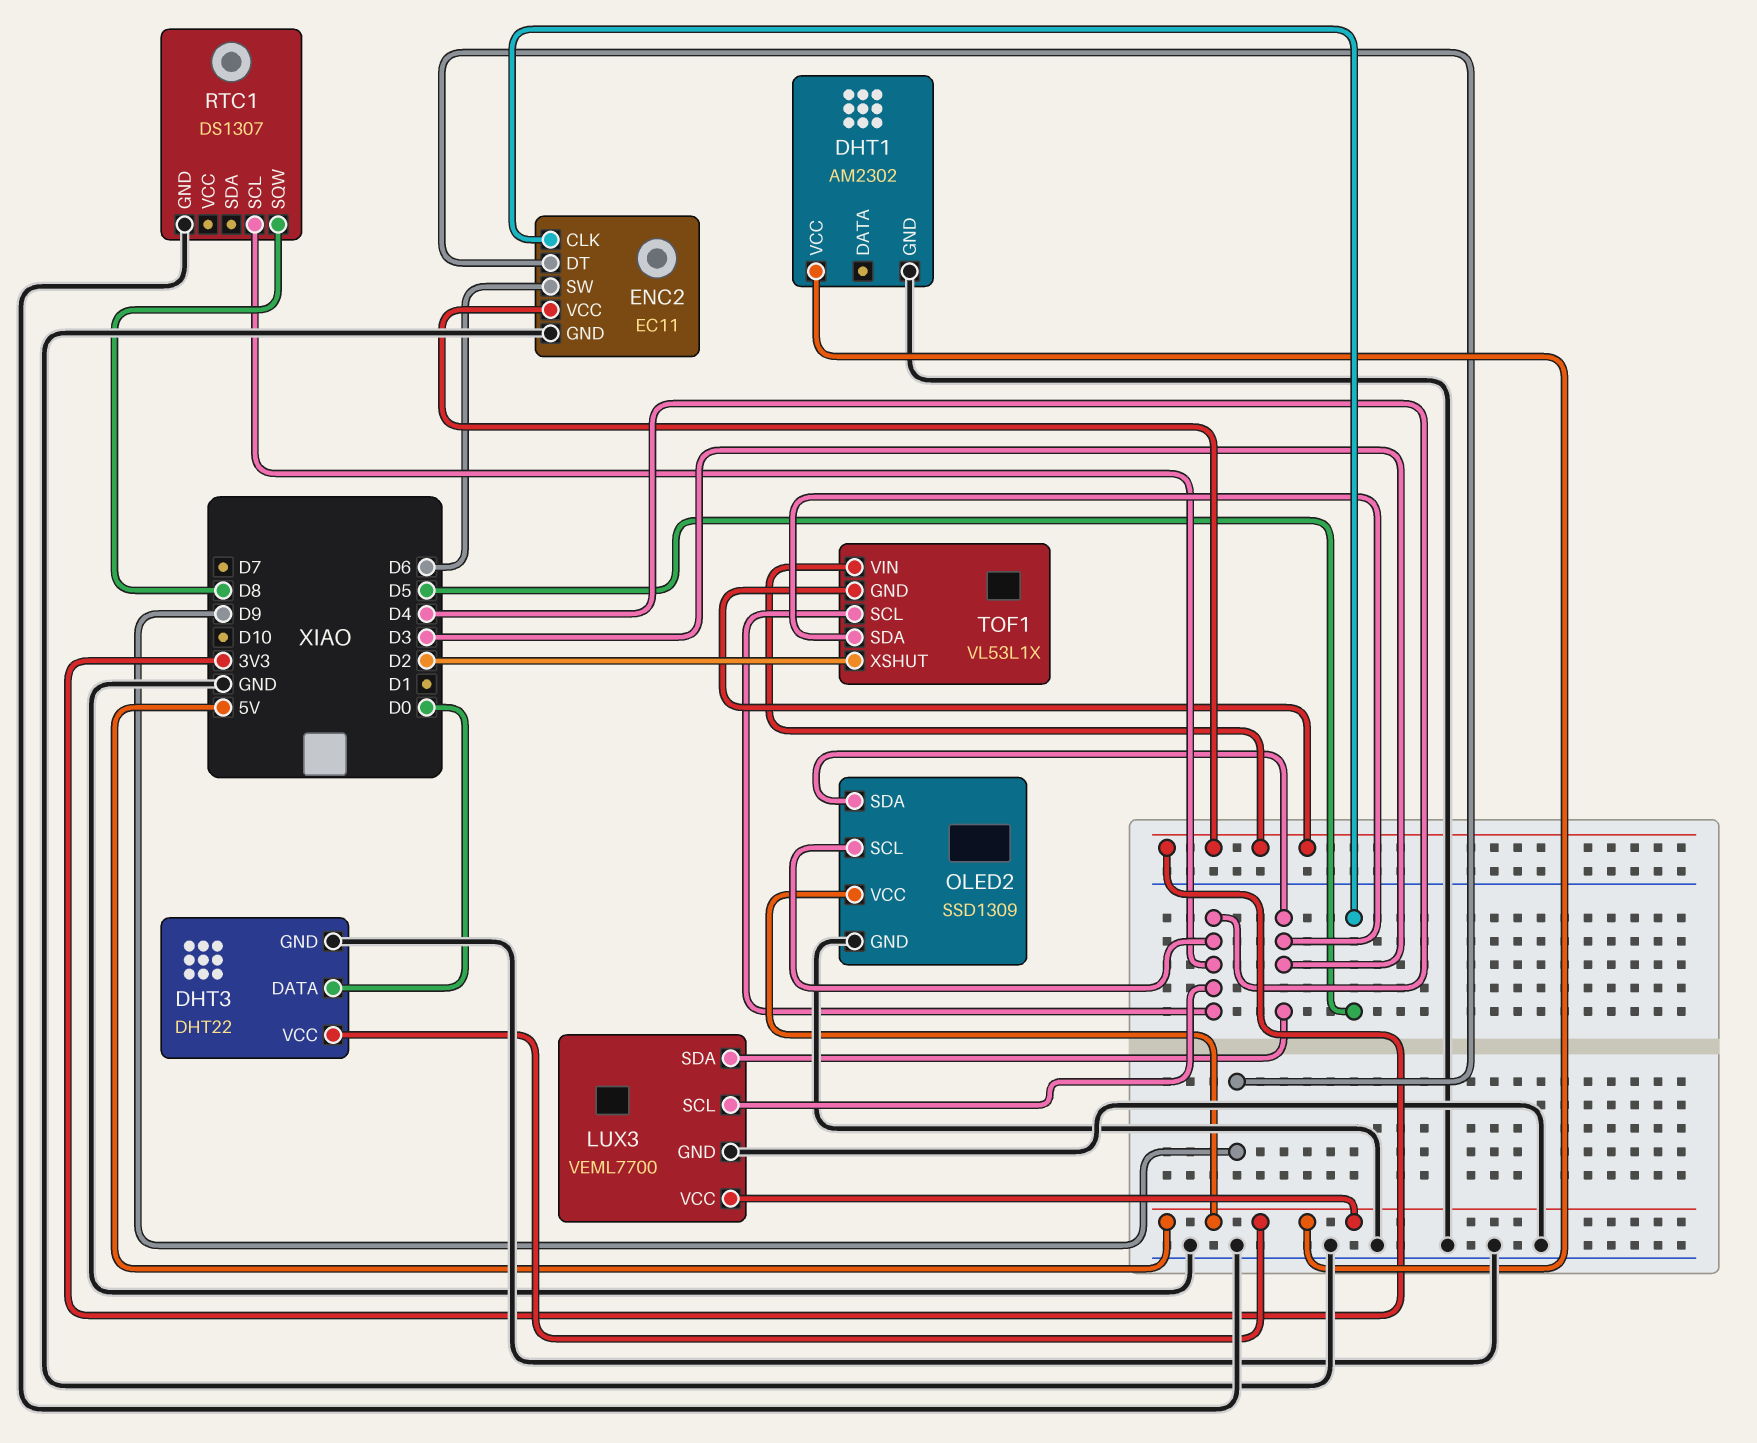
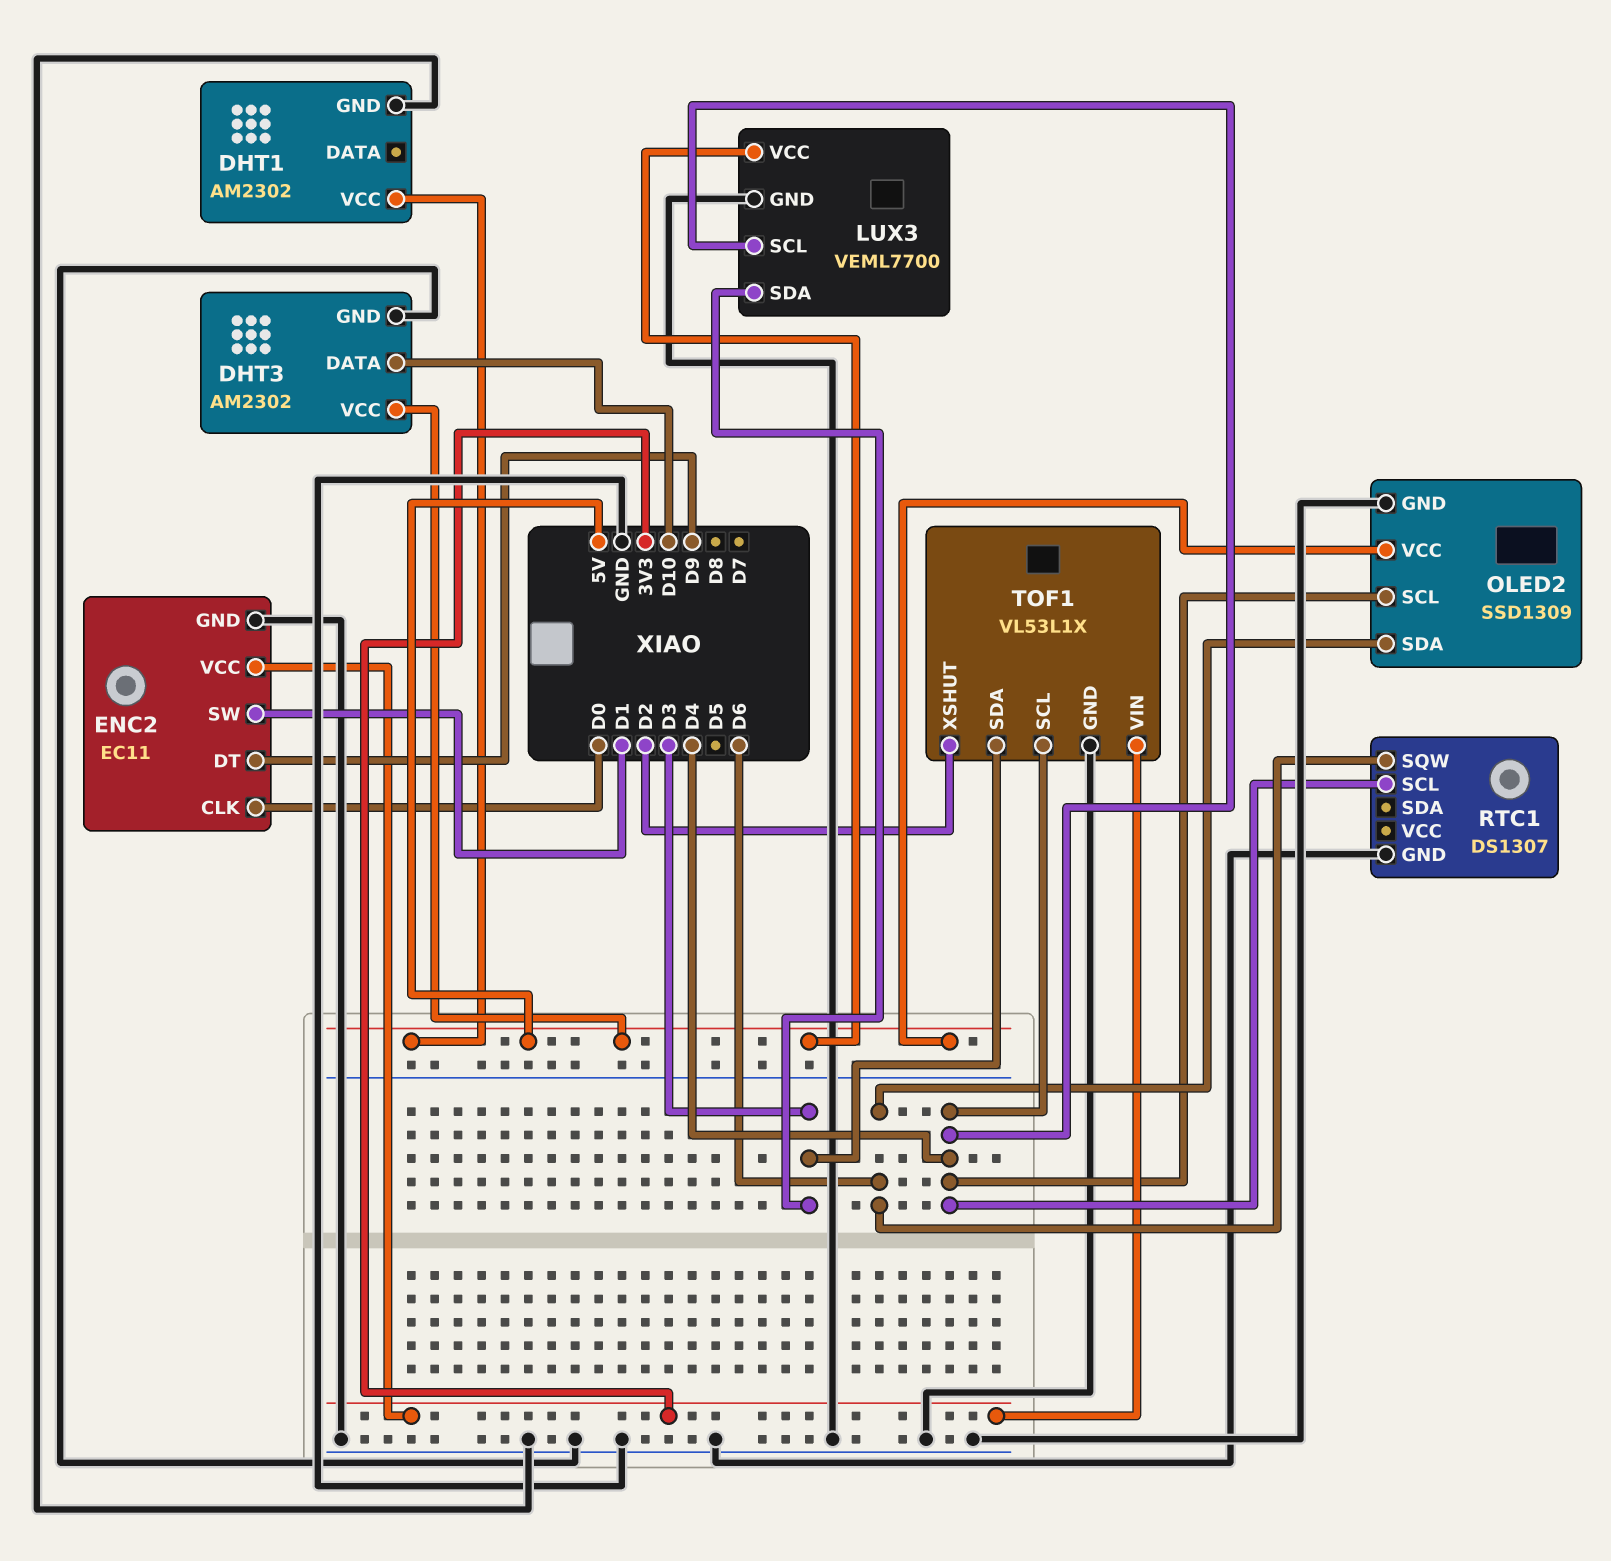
DHT3: DHT22 -> AM2302
DHT3 pin DATA: D0 -> D10
ENC2 pin CLK: D5 -> D0
ENC2 pin SW: D6 -> D1
OLED2 pin SDA: D3 -> D6
RTC1 pin SQW: D8 -> D6
TOF1 pin GND: 3V3 -> GND

